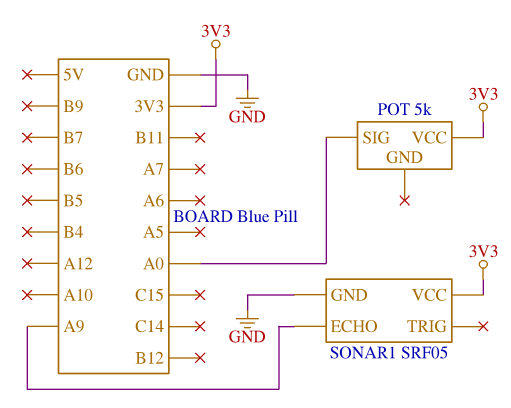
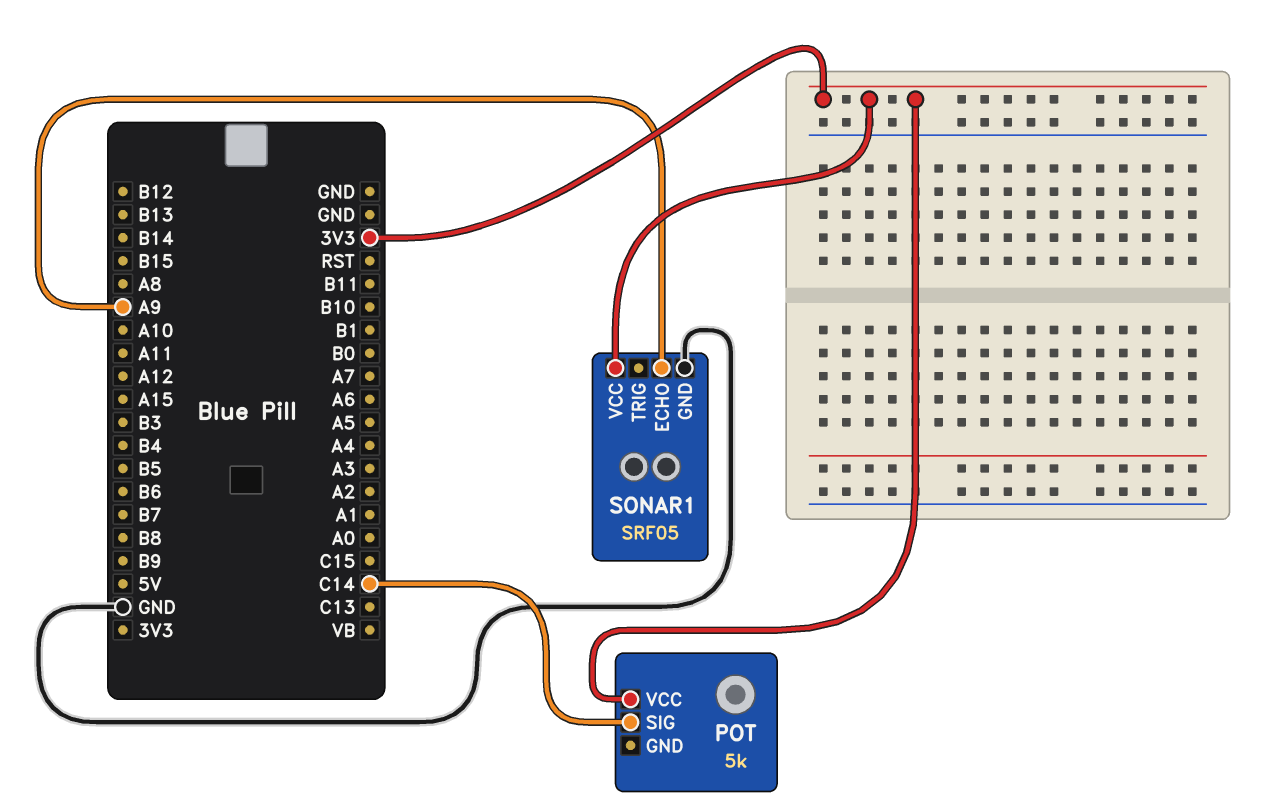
POT pin SIG: A0 -> C14

